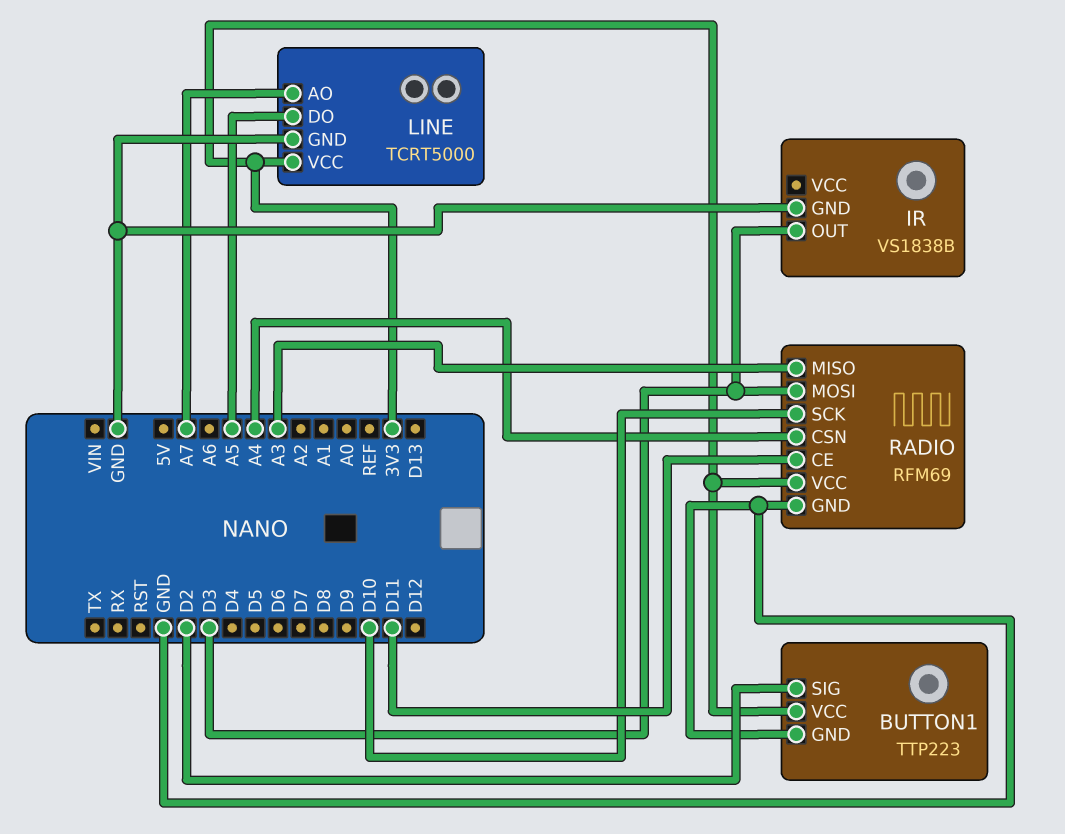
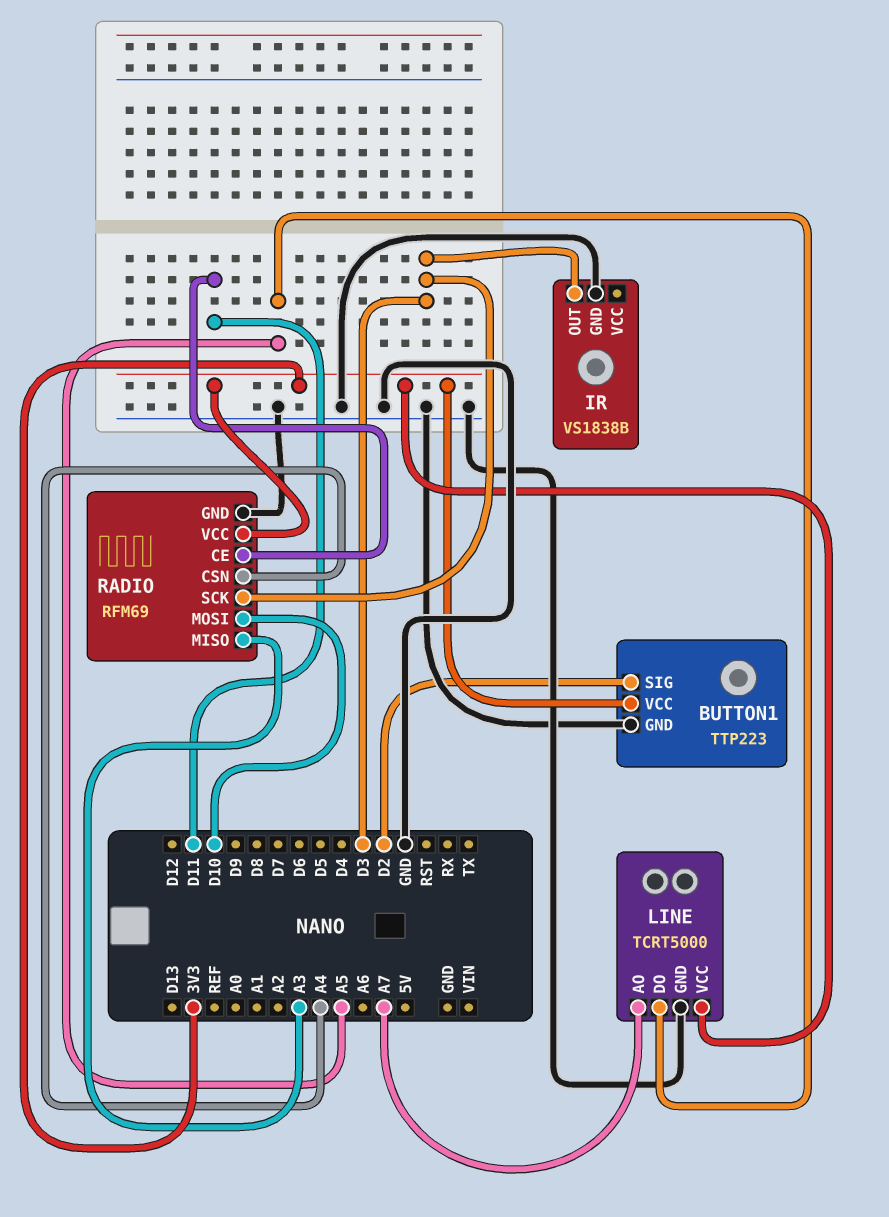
RADIO pin MOSI: D3 -> D10
RADIO pin SCK: D10 -> D3

